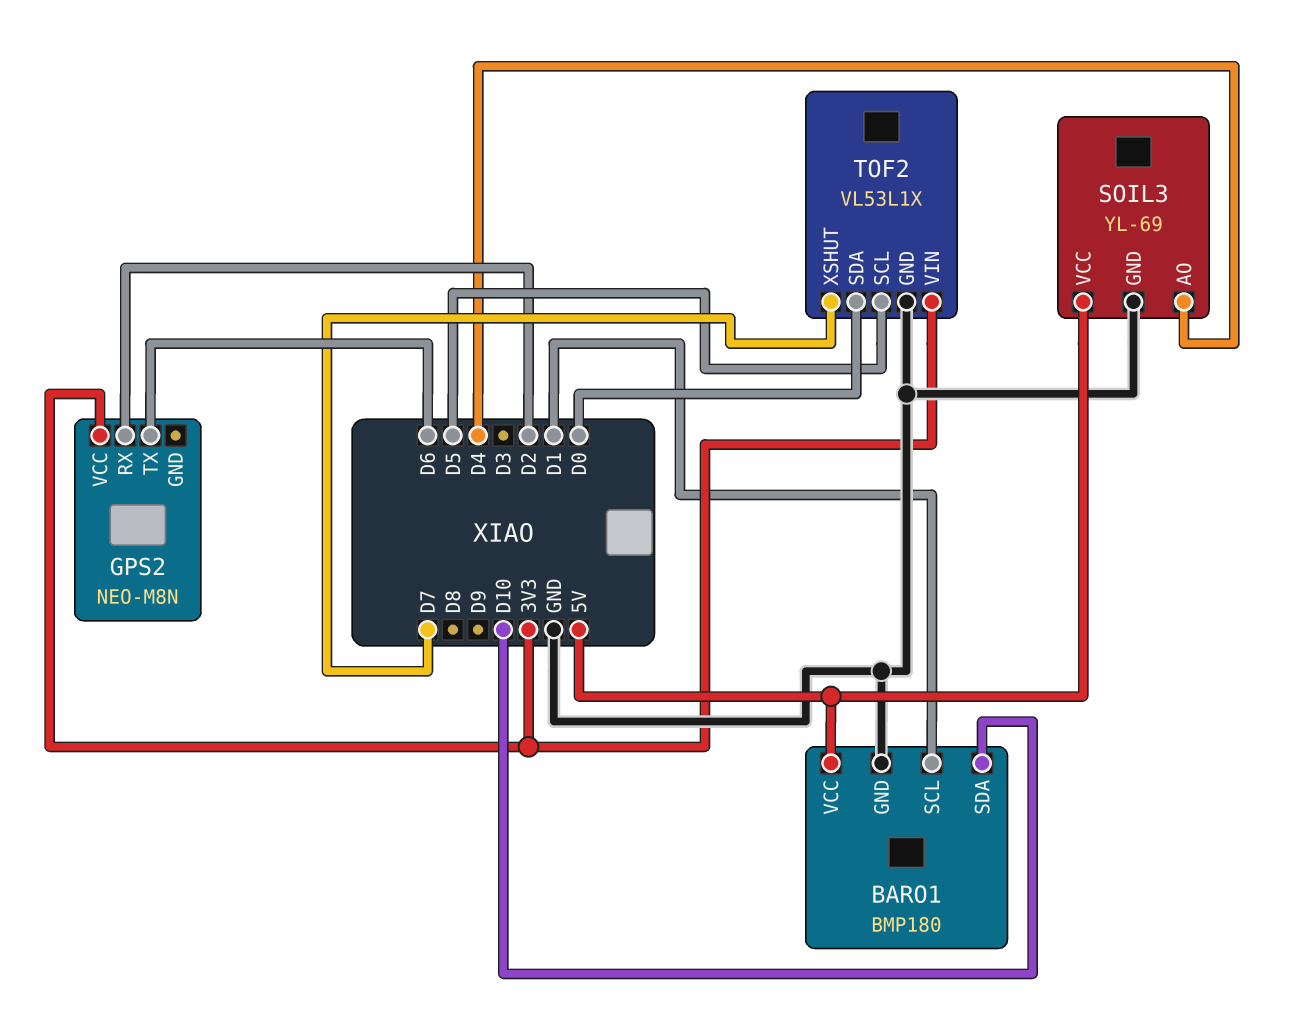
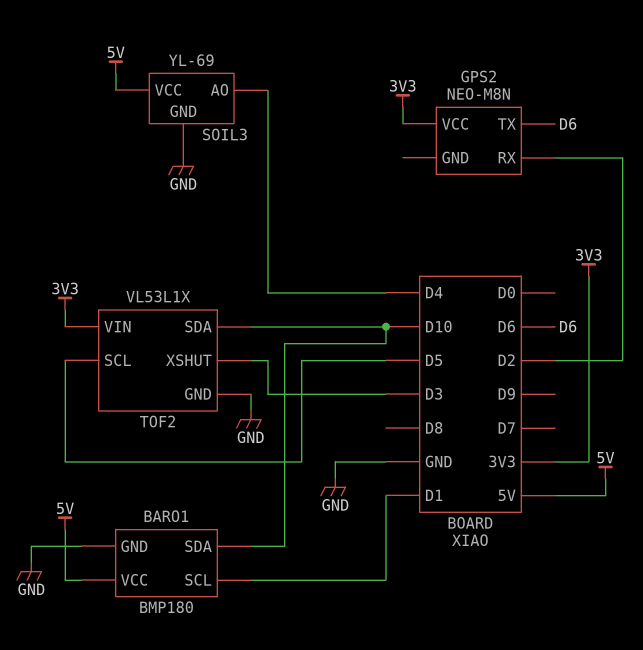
TOF2 pin SDA: D0 -> D10
TOF2 pin XSHUT: D7 -> D3

